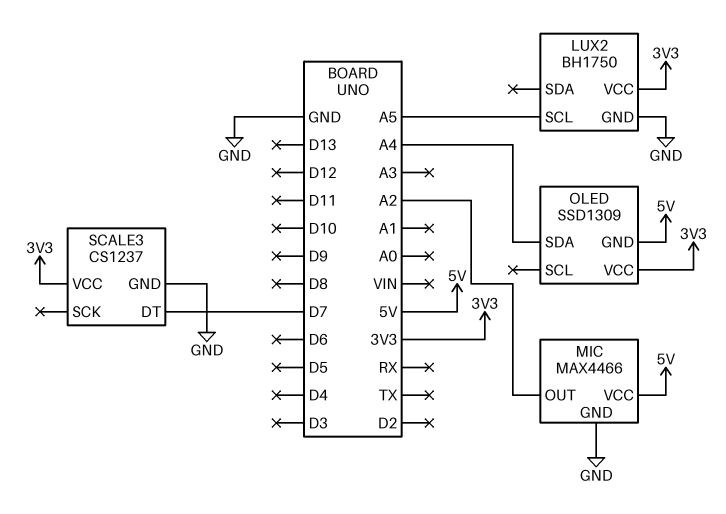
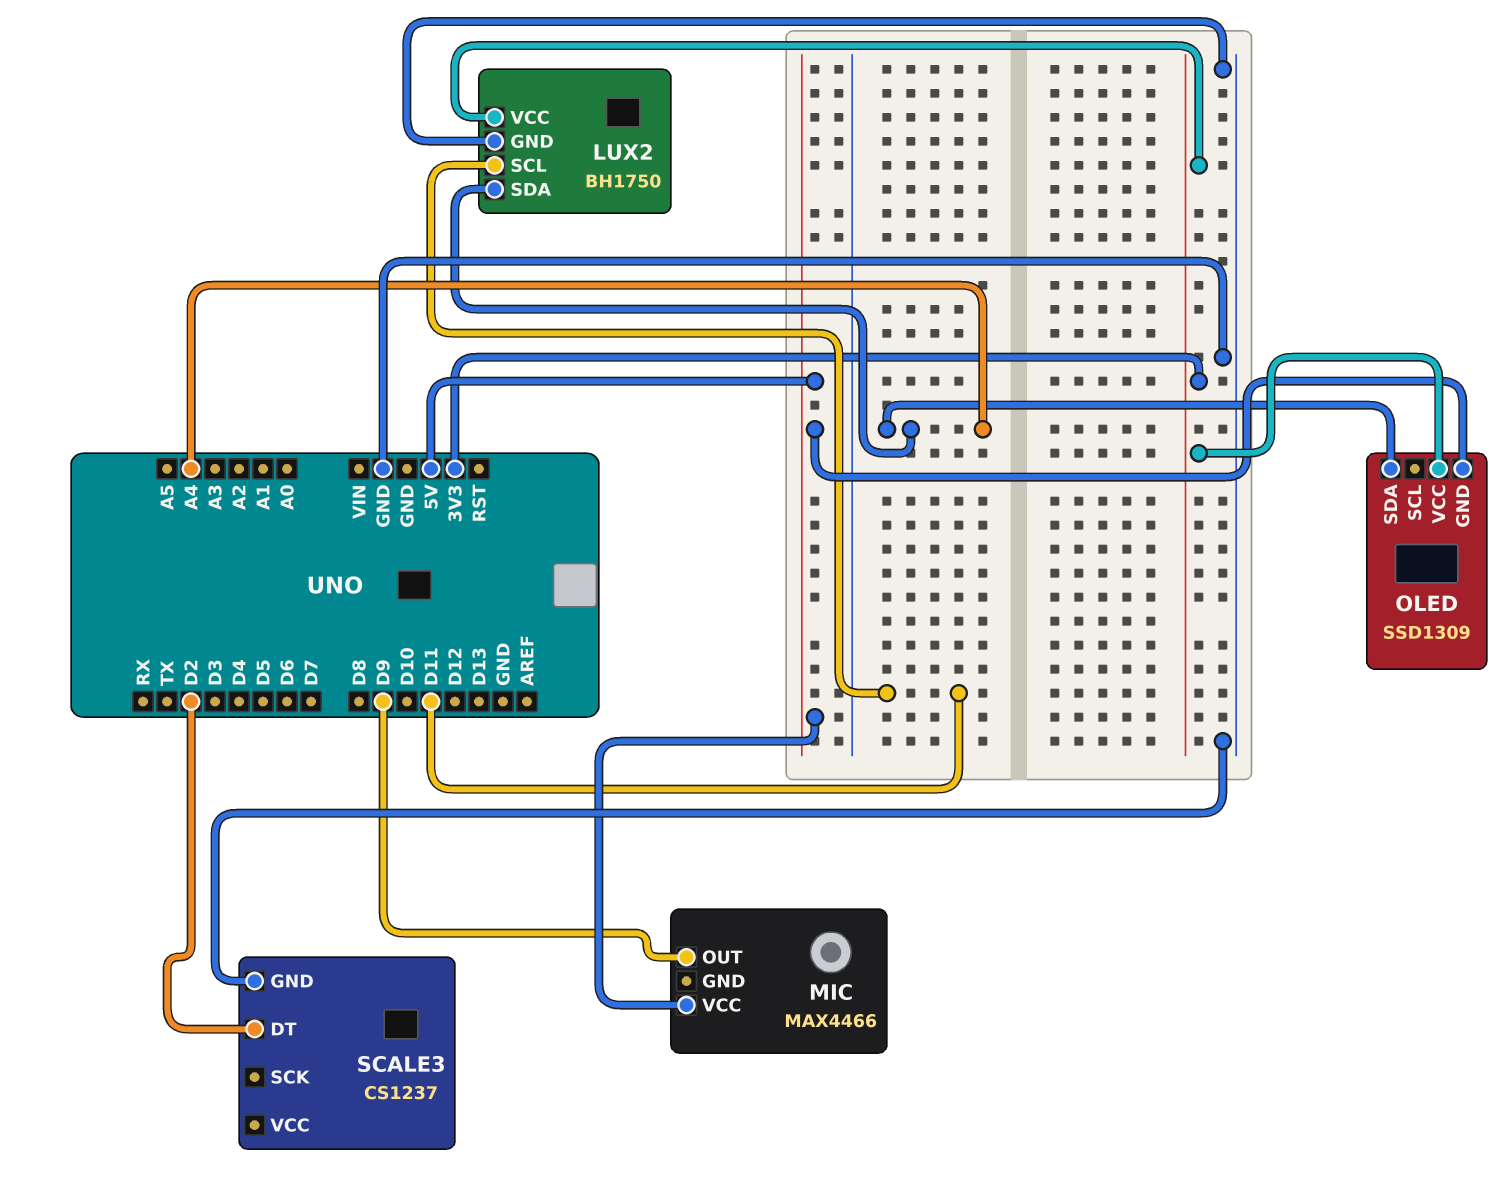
LUX2 pin SCL: A5 -> D11
LUX2 pin SDA: none -> A4
MIC pin GND: GND -> none
MIC pin OUT: A2 -> D9
SCALE3 pin DT: D7 -> D2
SCALE3 pin VCC: 3V3 -> none

